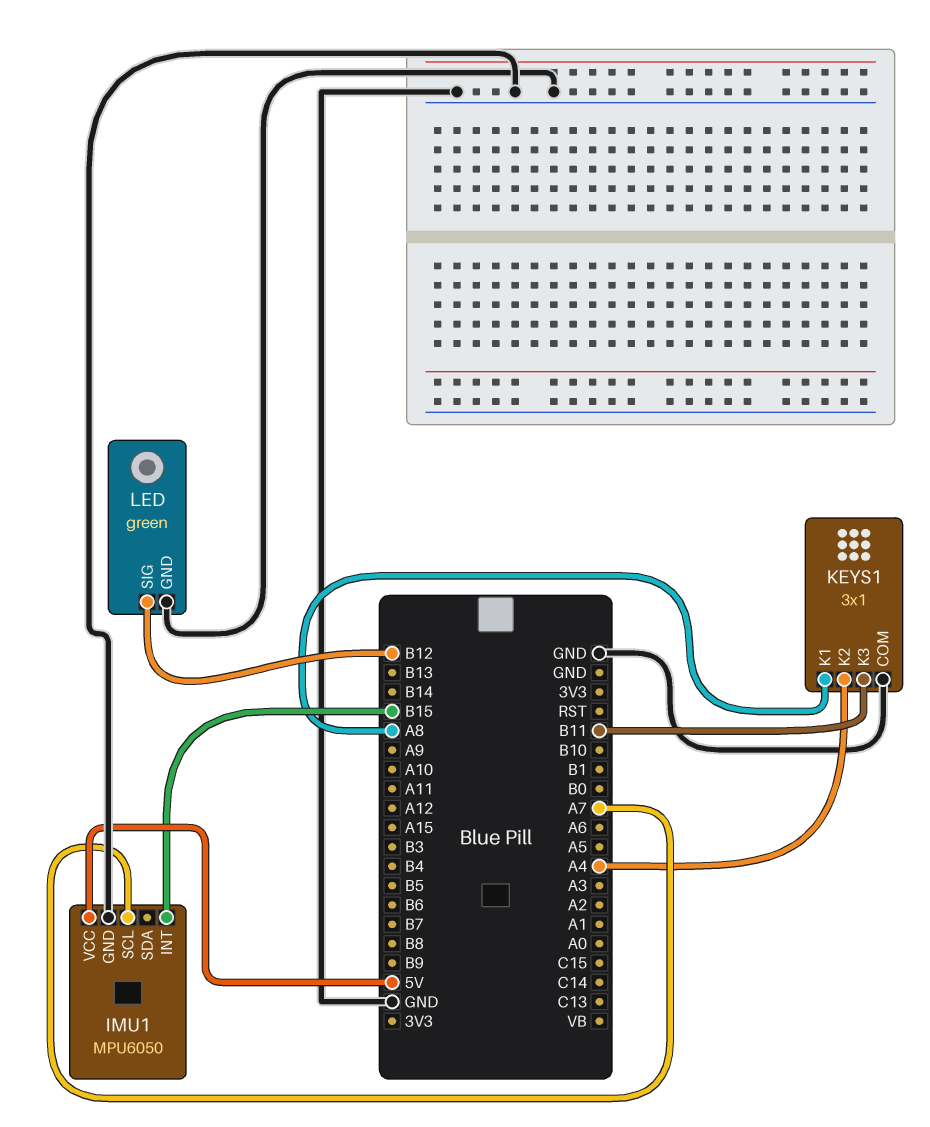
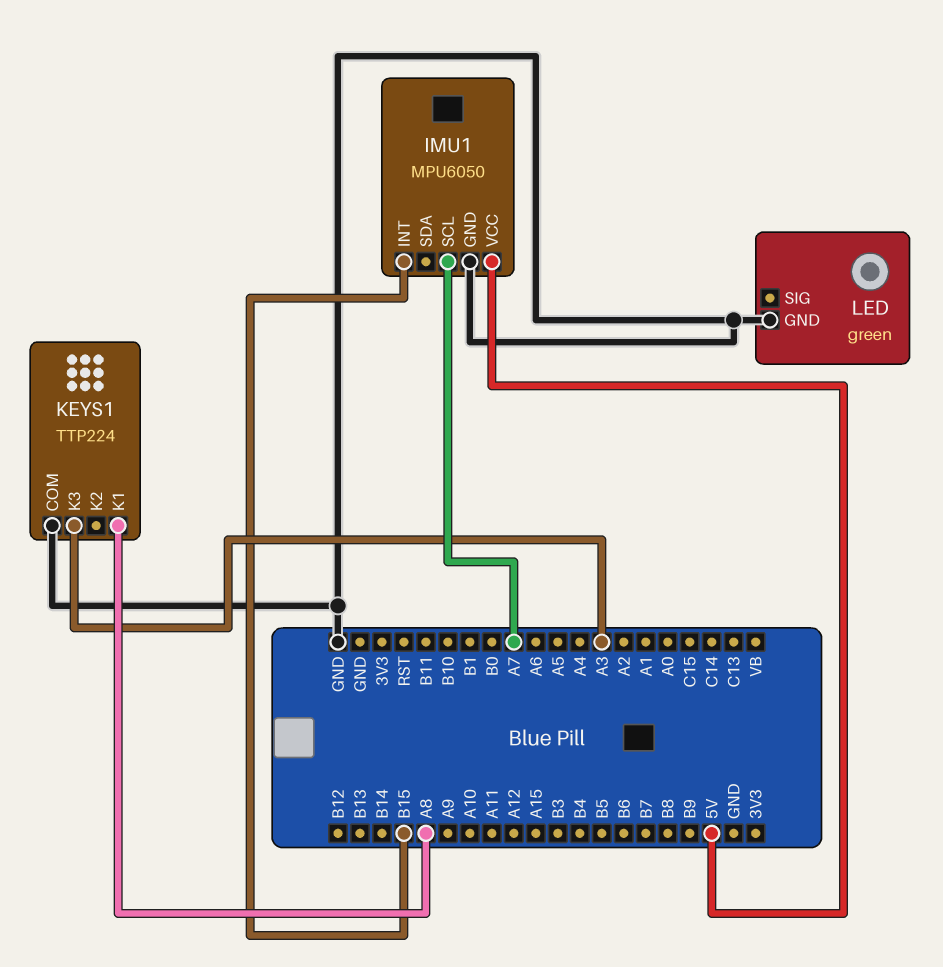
KEYS1: 3x1 -> TTP224
KEYS1 pin K2: A4 -> none
KEYS1 pin K3: B11 -> A3
LED pin SIG: B12 -> none

